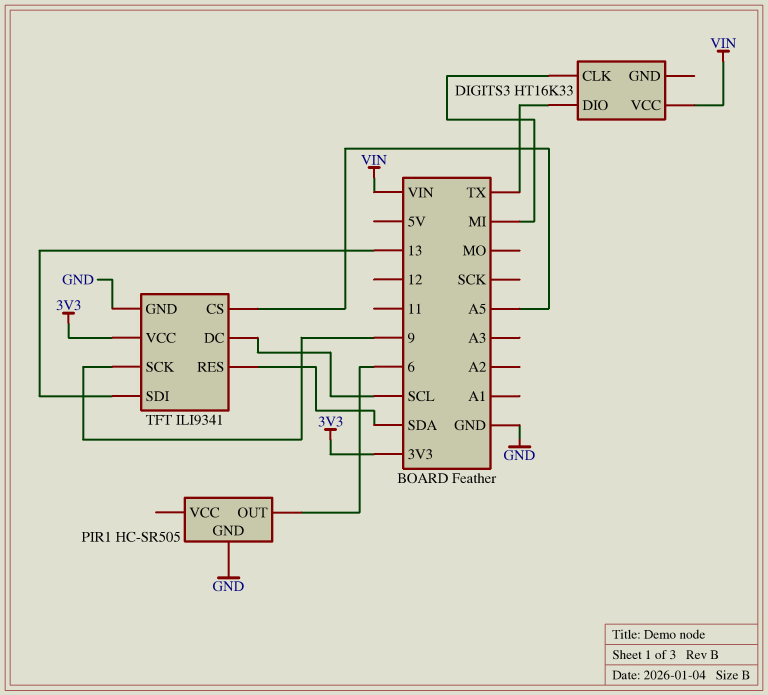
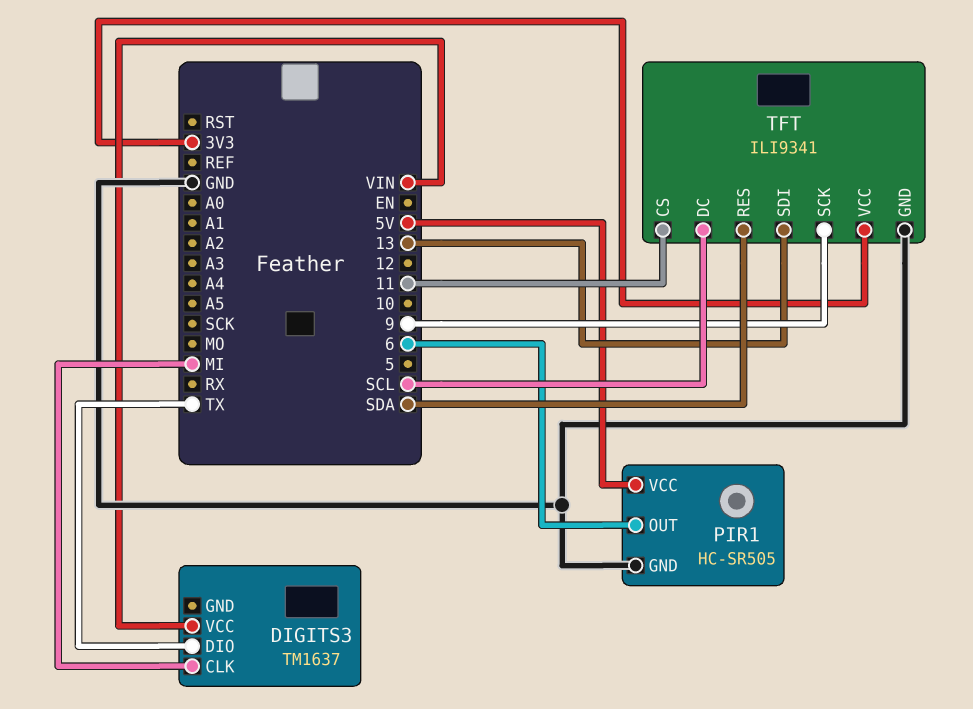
DIGITS3: HT16K33 -> TM1637
PIR1 pin VCC: none -> 5V
TFT pin CS: A5 -> 11

